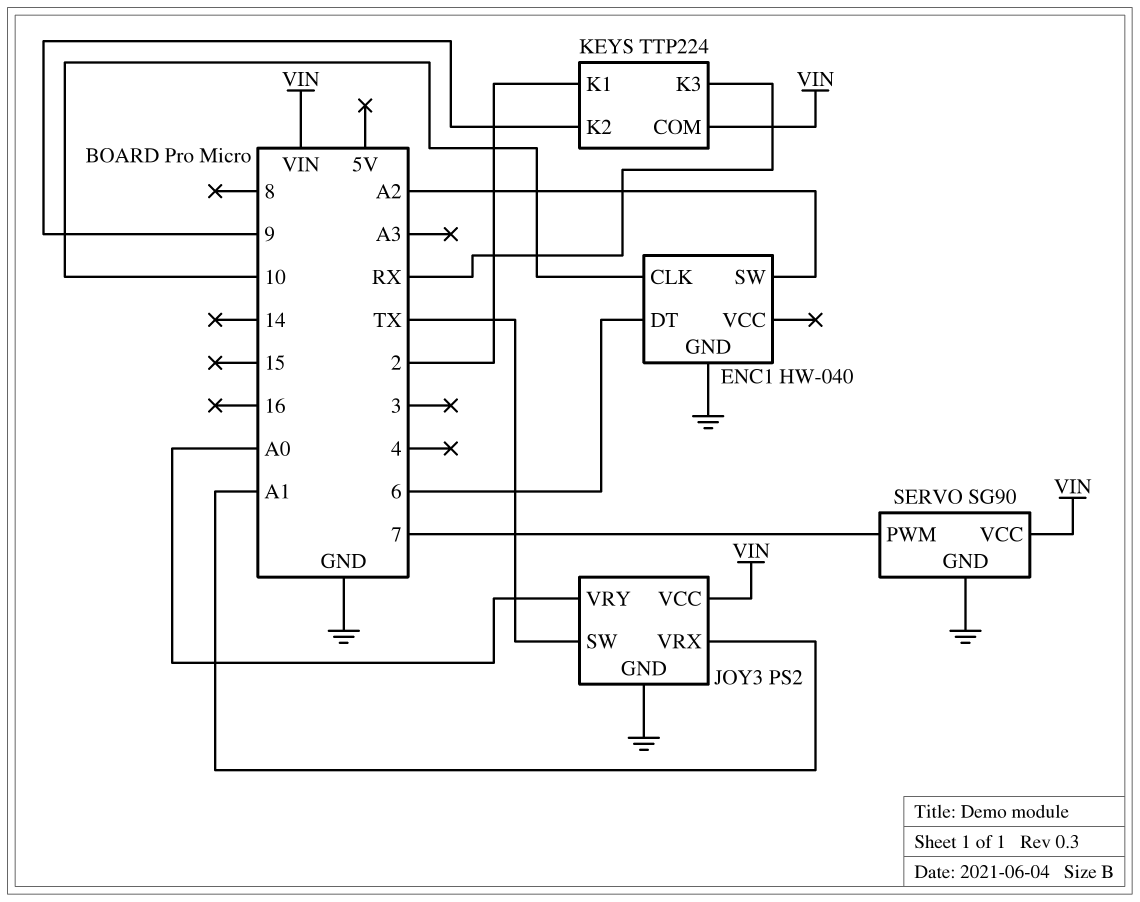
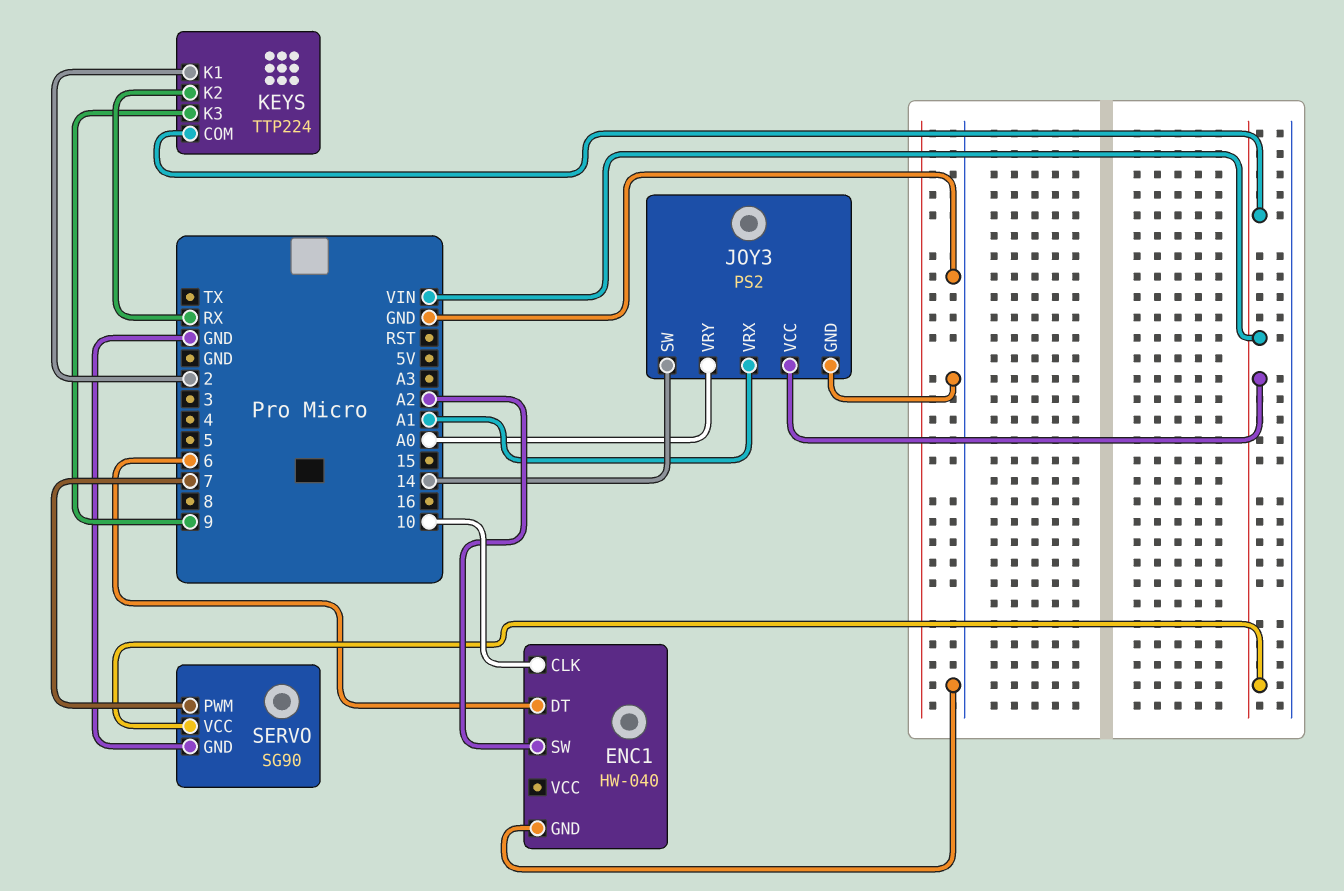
JOY3 pin SW: TX -> 14
KEYS pin K2: 9 -> RX
KEYS pin K3: RX -> 9

